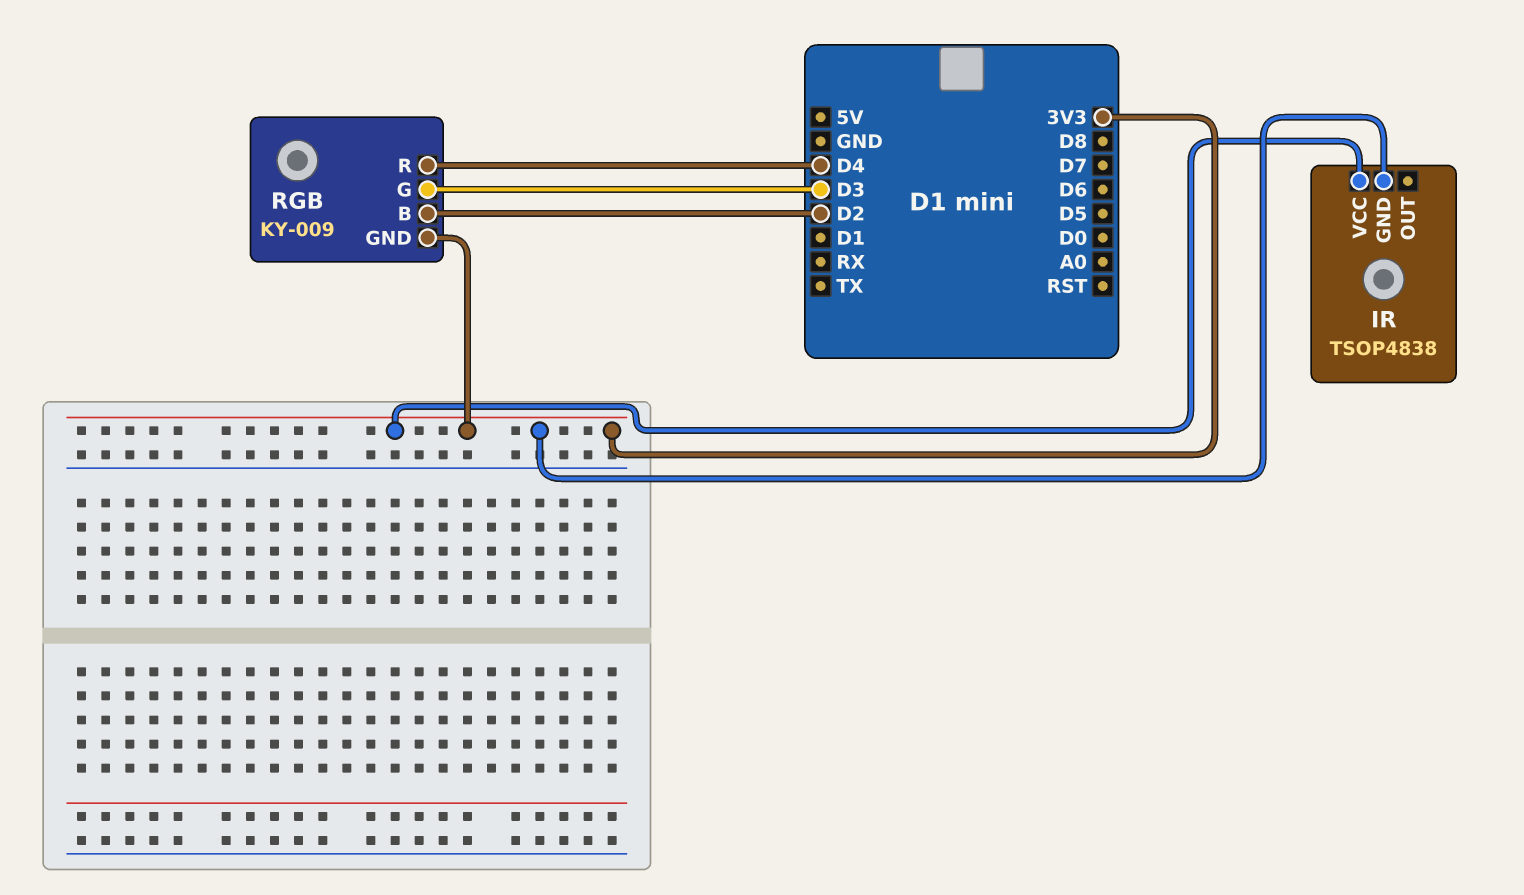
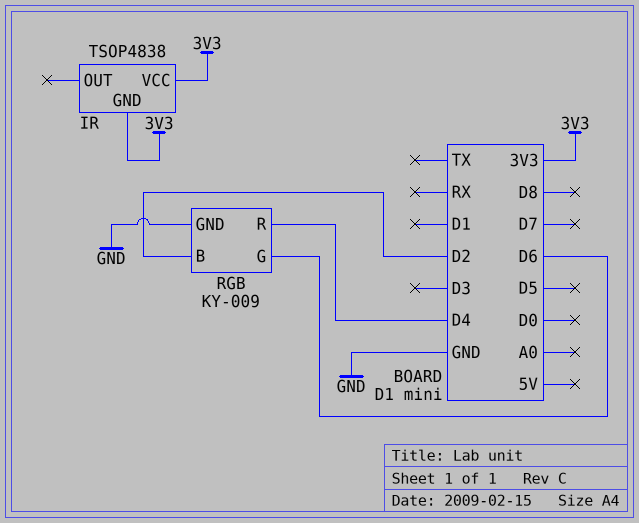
RGB pin G: D3 -> D6
RGB pin GND: 3V3 -> GND

